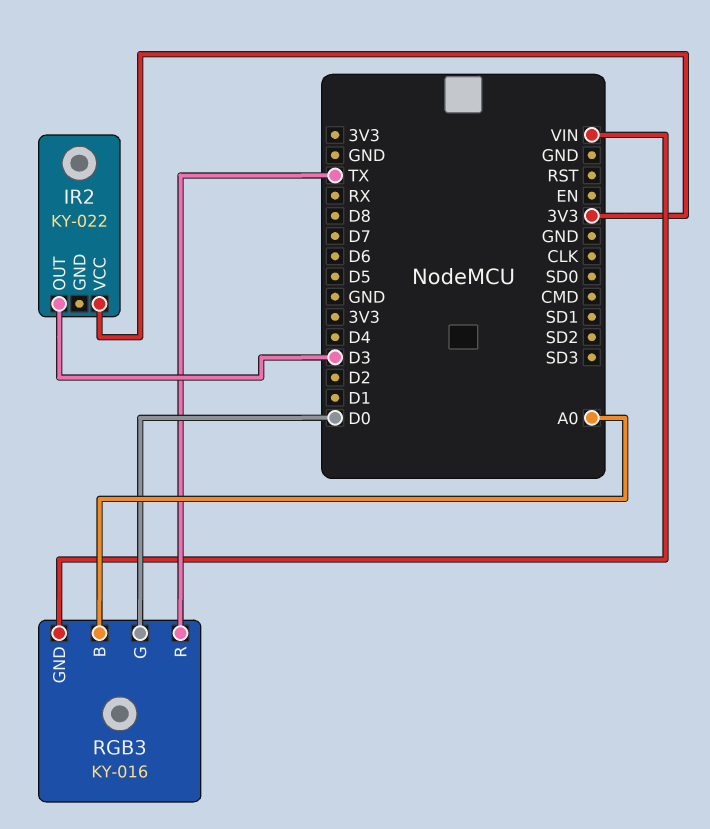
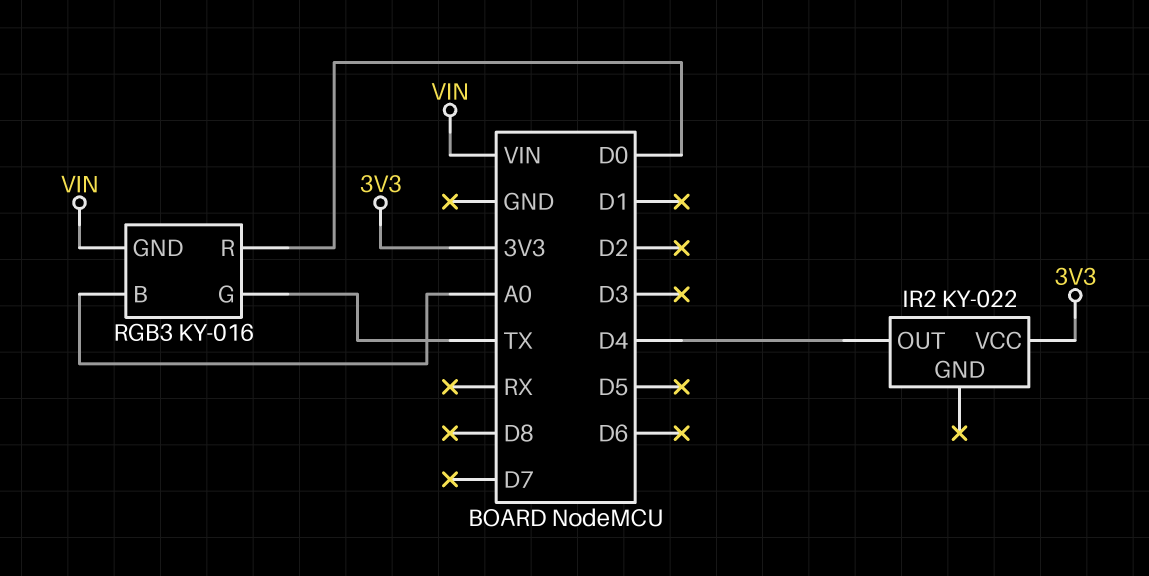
IR2 pin OUT: D3 -> D4
RGB3 pin G: D0 -> TX
RGB3 pin R: TX -> D0

